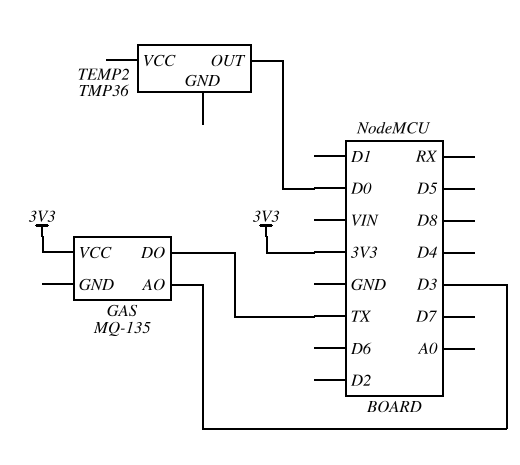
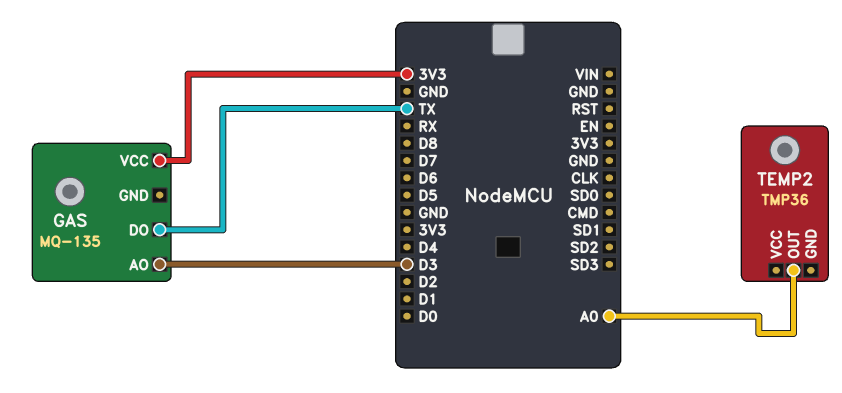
TEMP2 pin OUT: D0 -> A0

